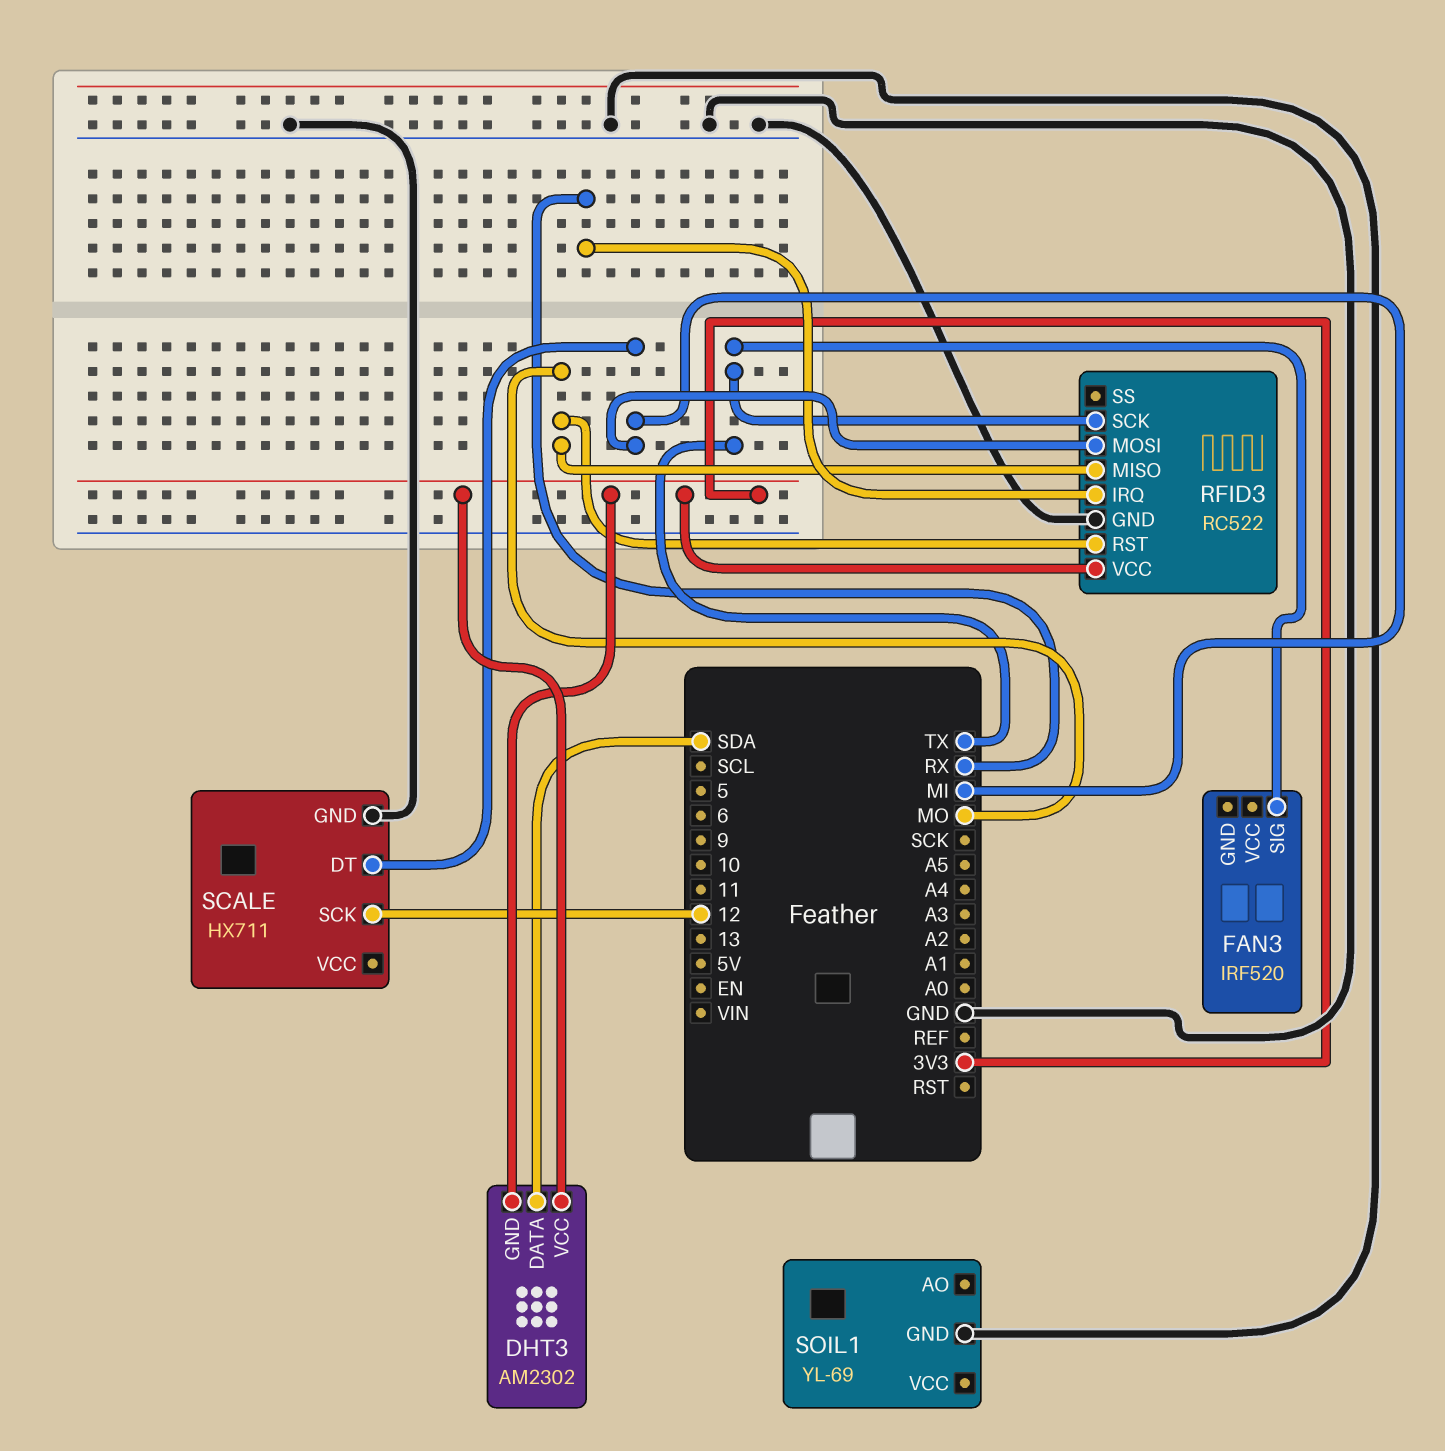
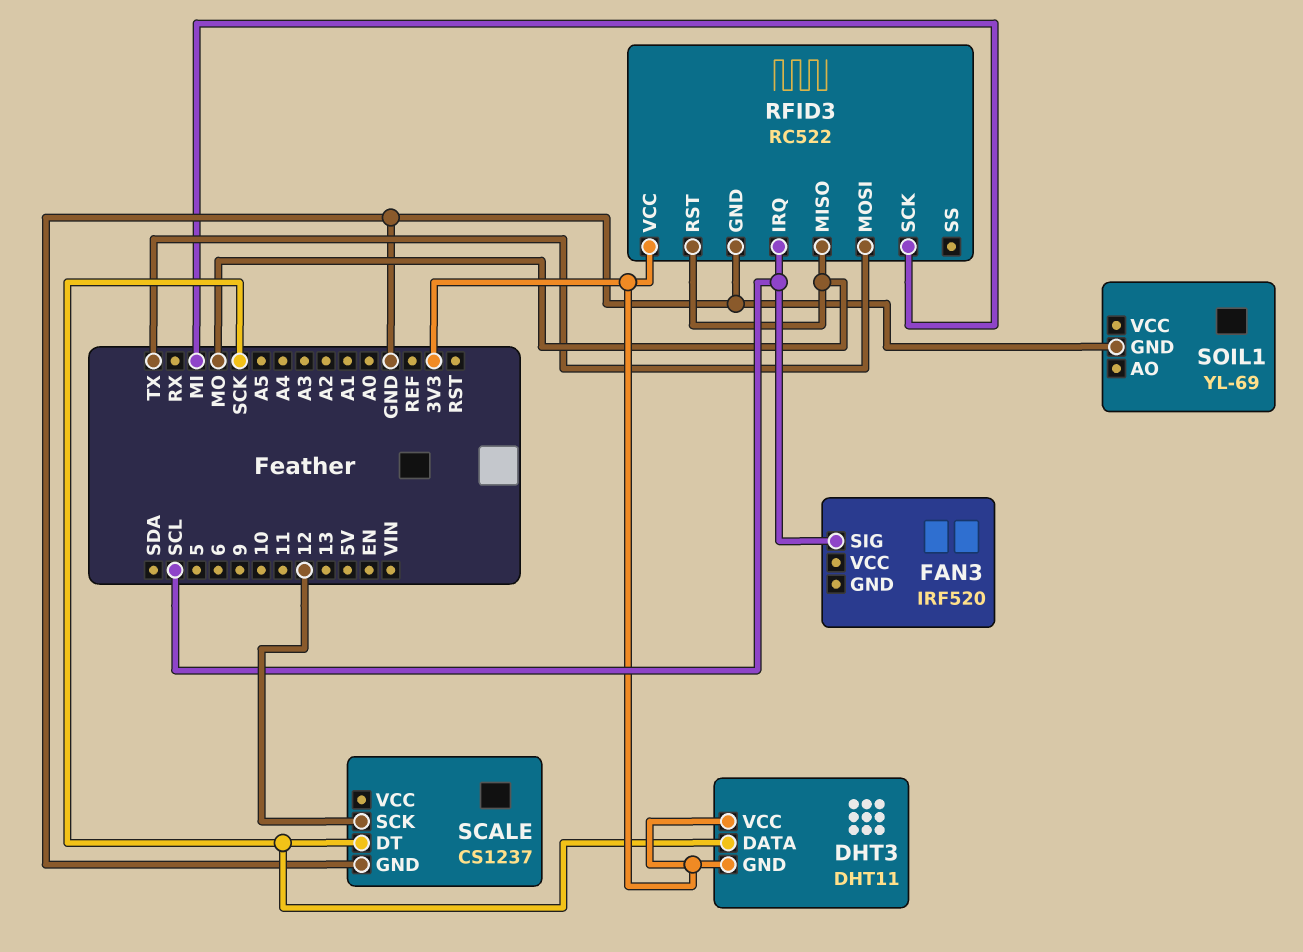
DHT3: AM2302 -> DHT11
DHT3 pin DATA: SDA -> SCK
FAN3 pin SIG: TX -> SCL
RFID3 pin IRQ: RX -> SCL
RFID3 pin MOSI: MI -> TX
RFID3 pin SCK: TX -> MI
SCALE: HX711 -> CS1237
SCALE pin DT: MI -> SCK

